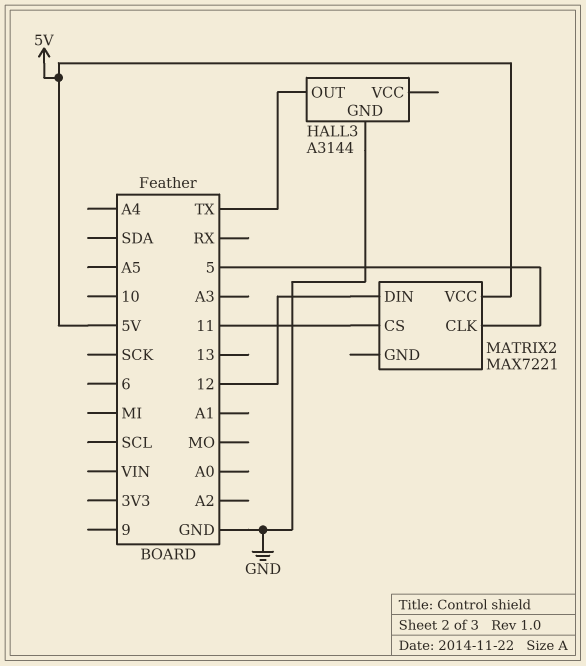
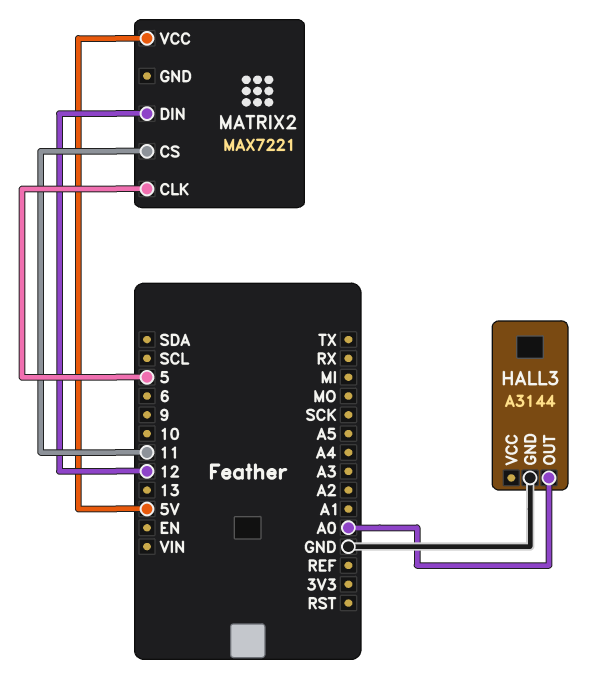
HALL3 pin OUT: TX -> A0

